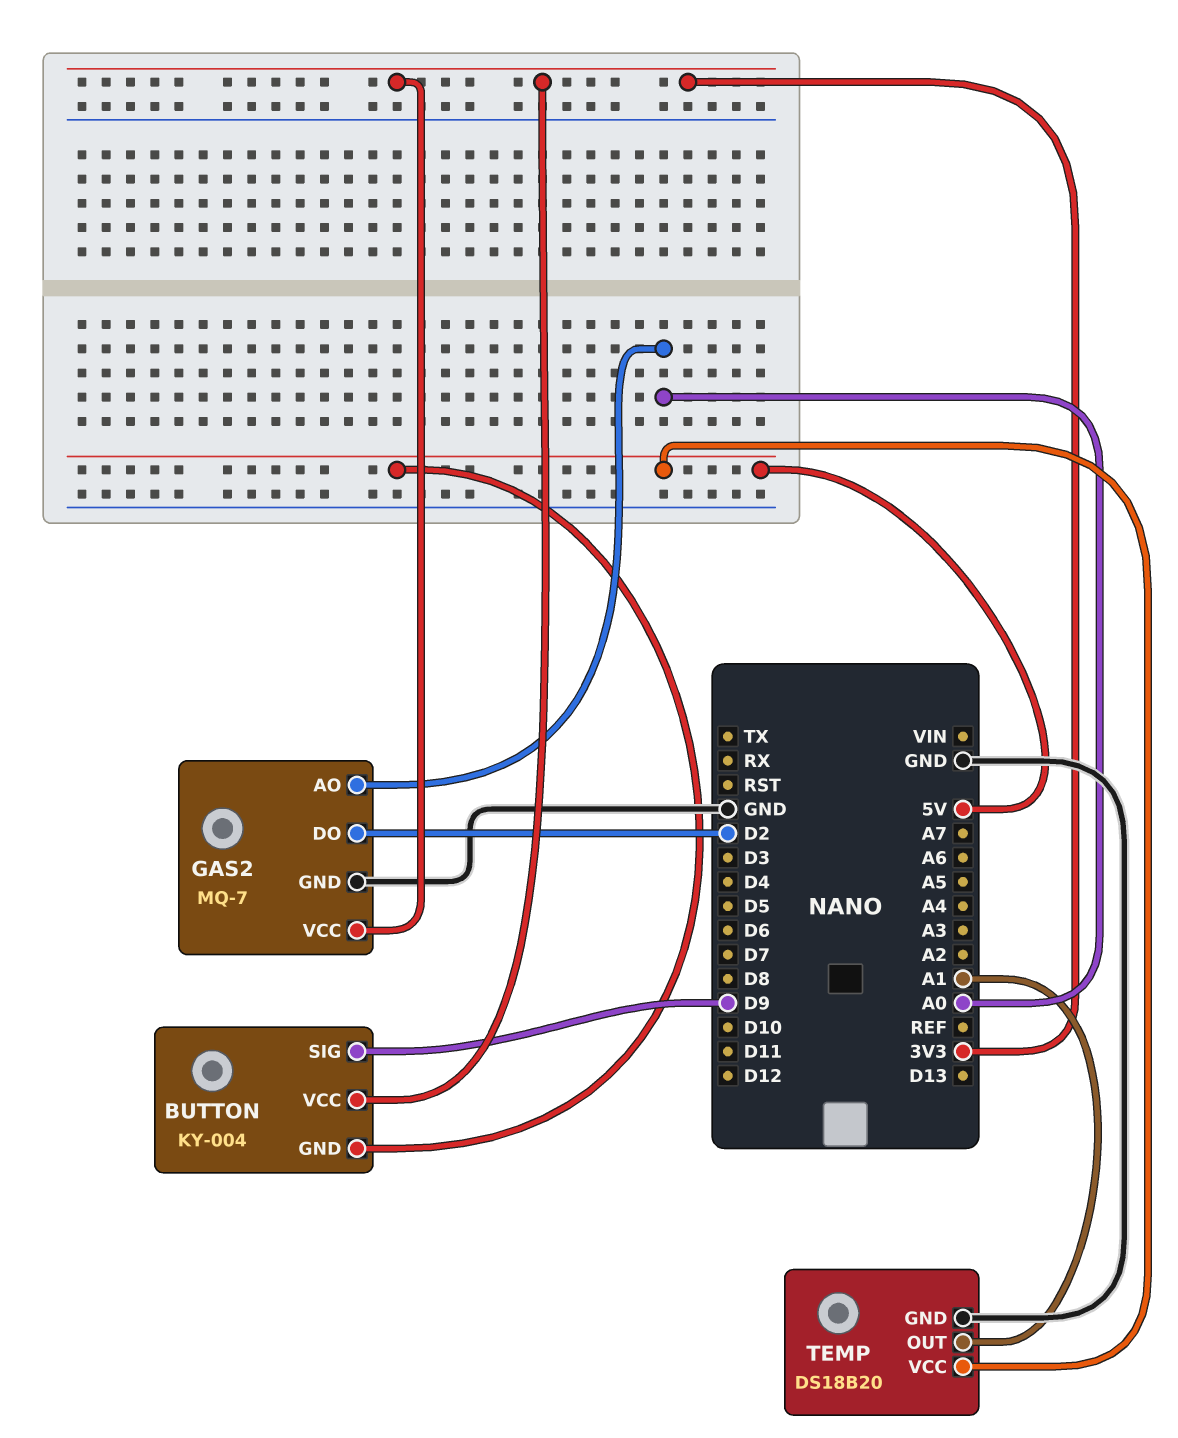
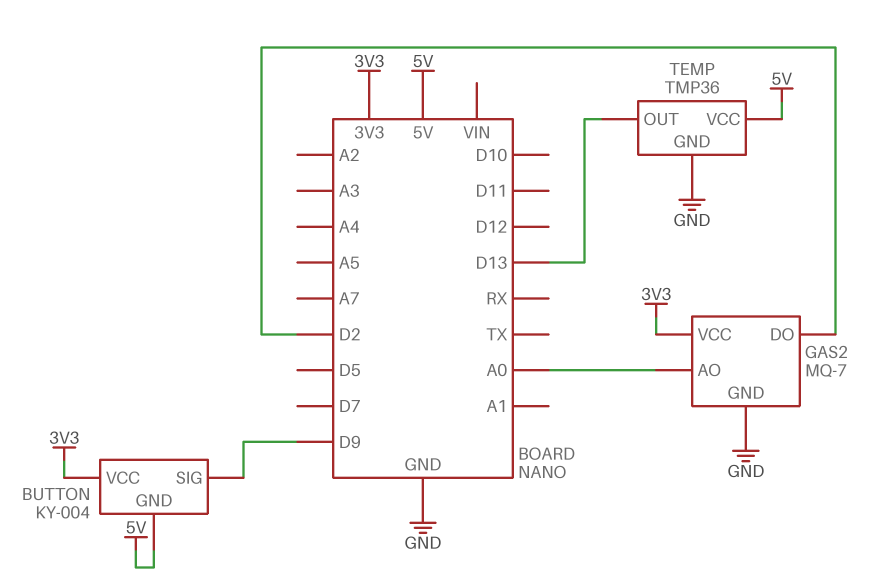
TEMP: DS18B20 -> TMP36
TEMP pin OUT: A1 -> D13

